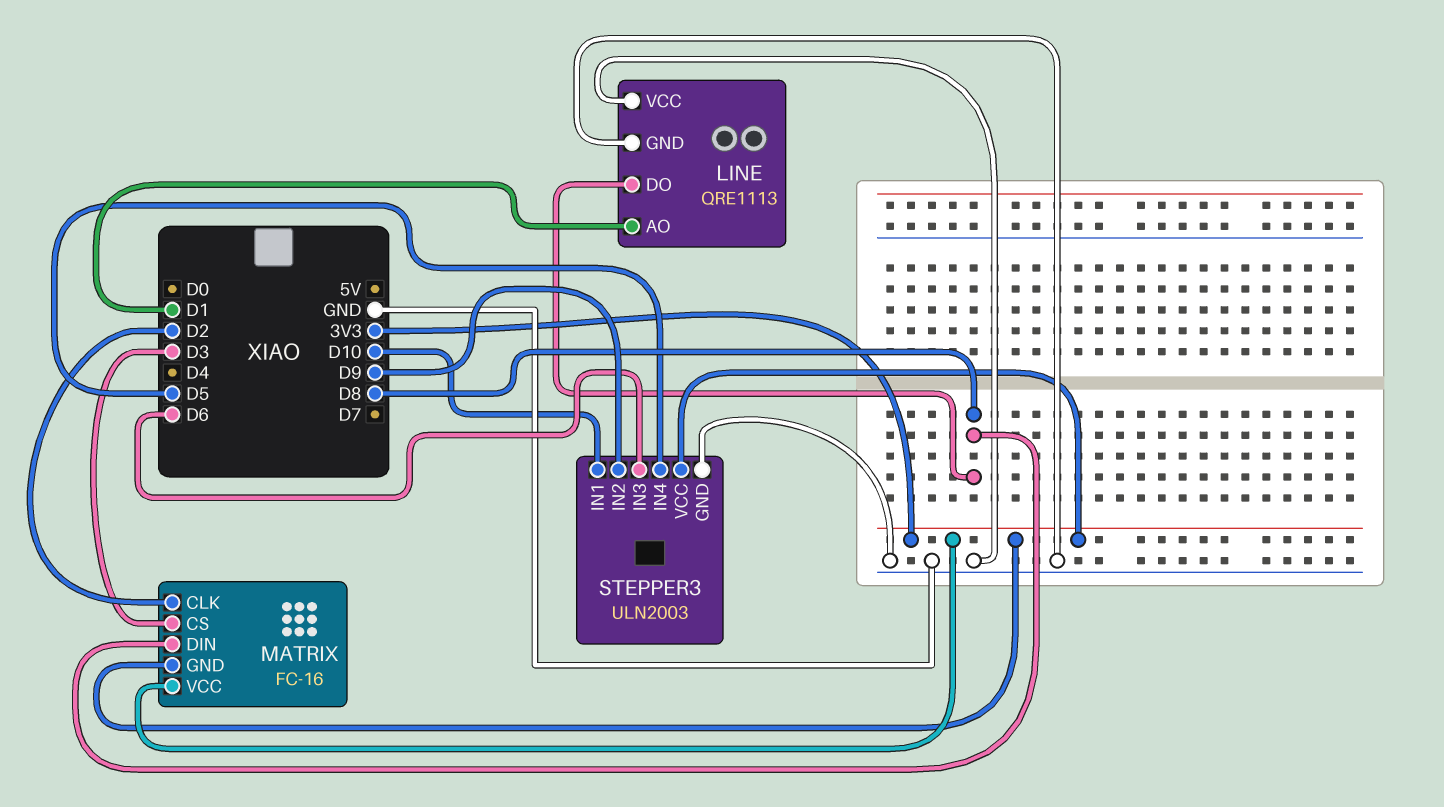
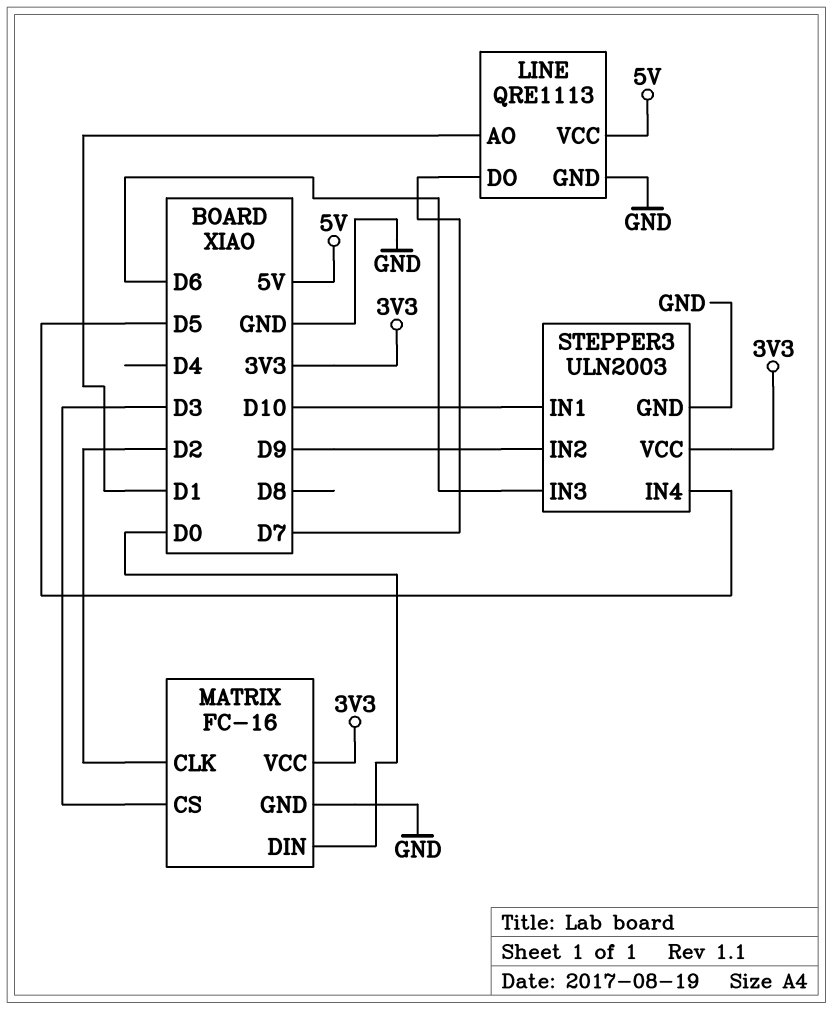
LINE pin DO: D8 -> D7
LINE pin VCC: GND -> 5V
MATRIX pin DIN: D8 -> D0
MATRIX pin GND: 3V3 -> GND

